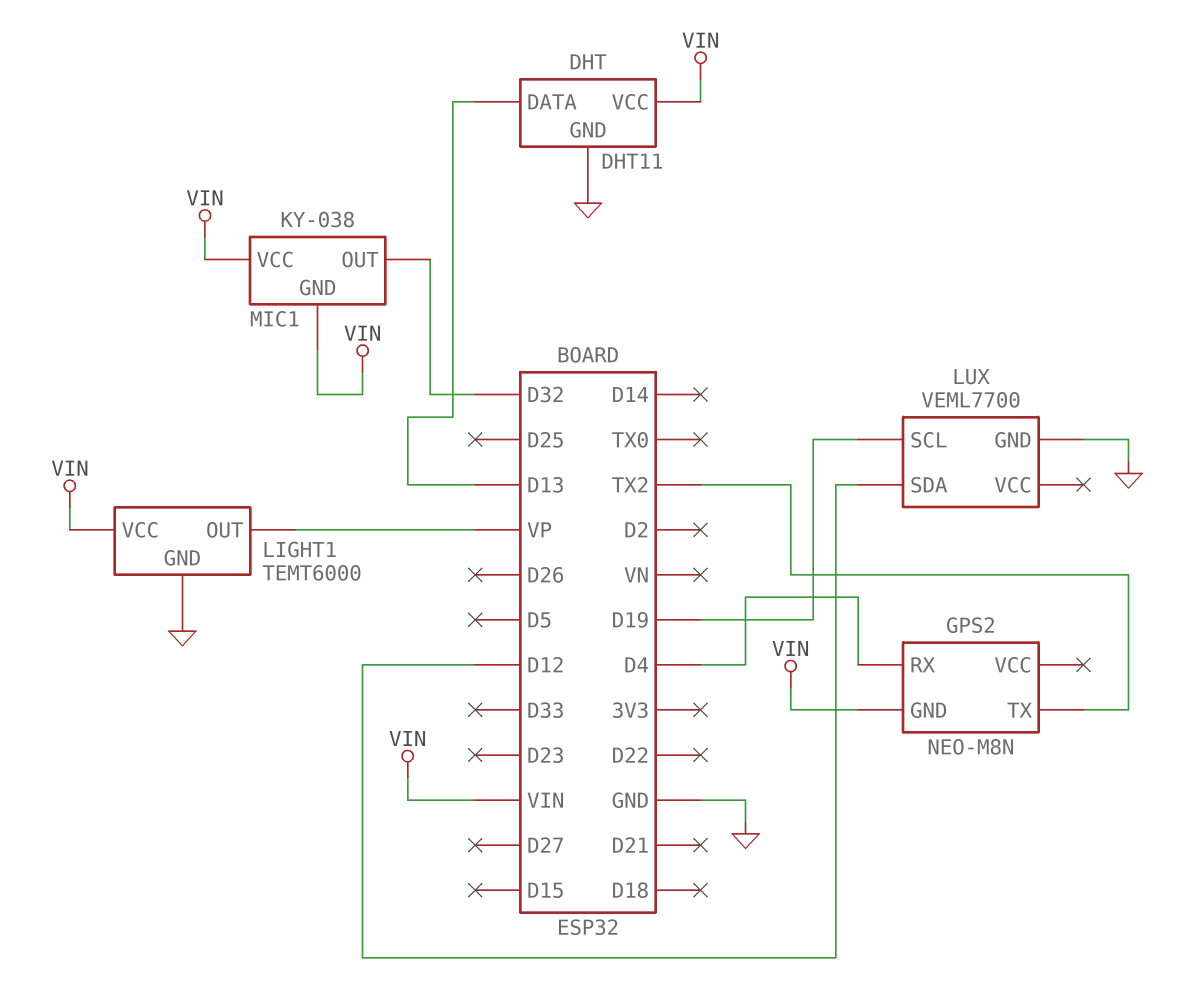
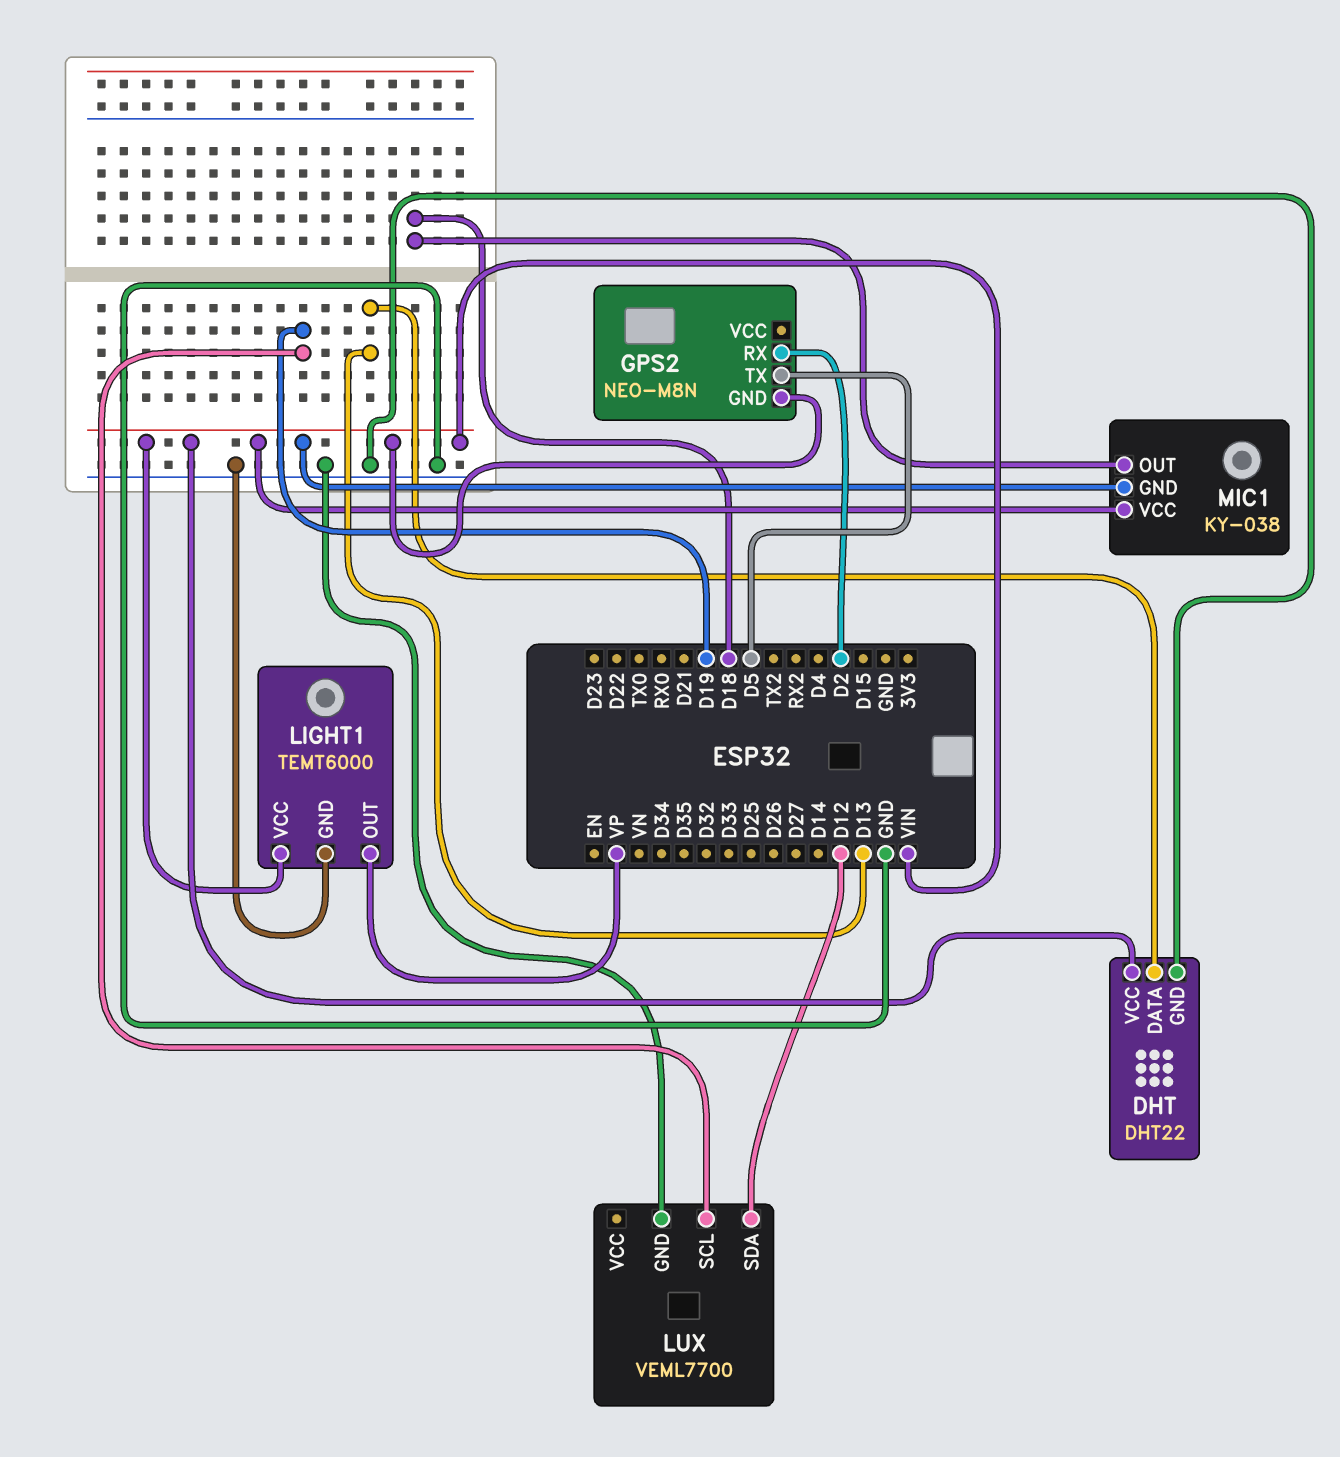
DHT: DHT11 -> DHT22
GPS2 pin RX: D4 -> D2
GPS2 pin TX: TX2 -> D5
MIC1 pin OUT: D32 -> D18

